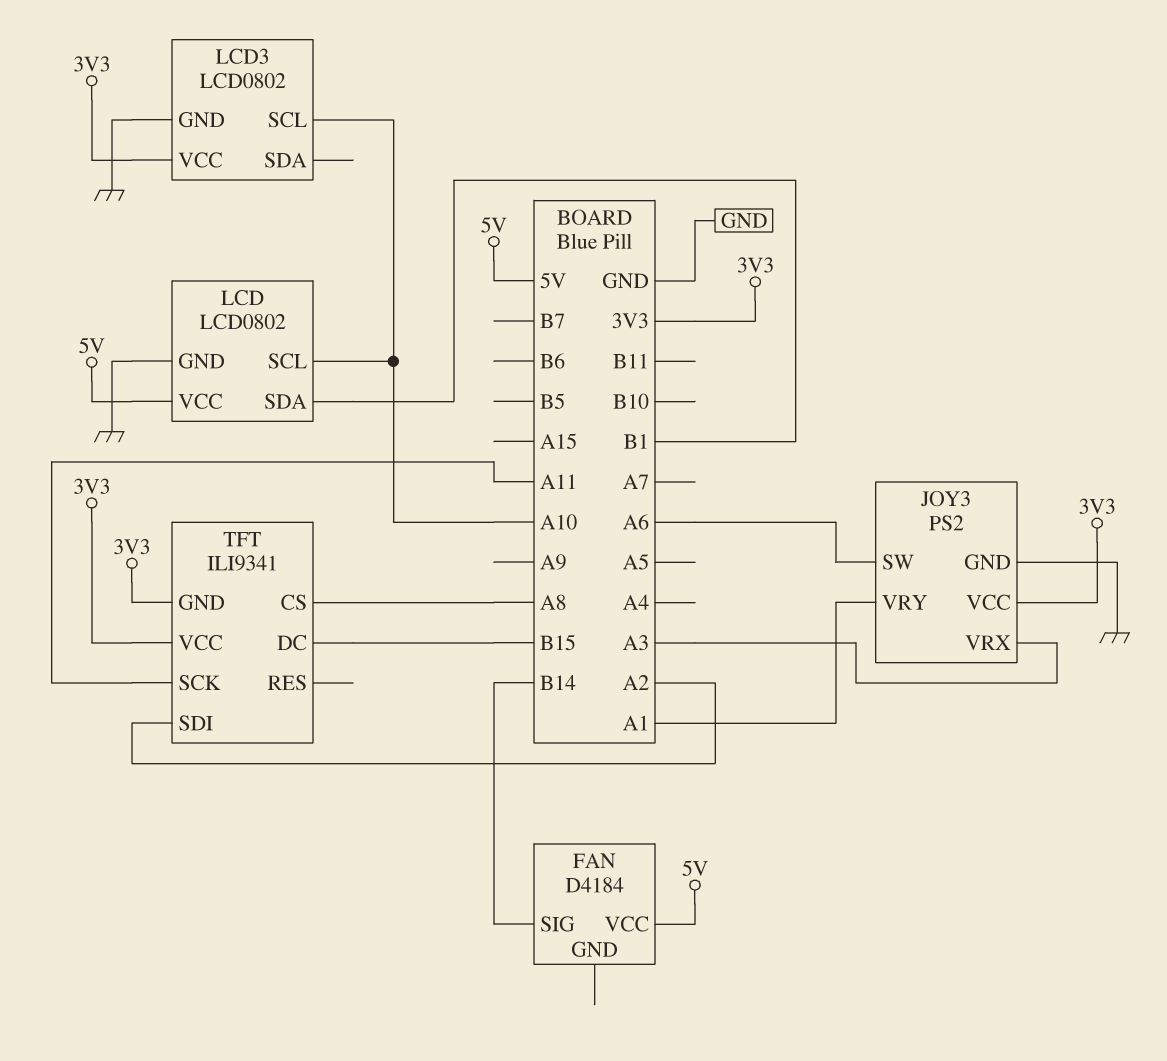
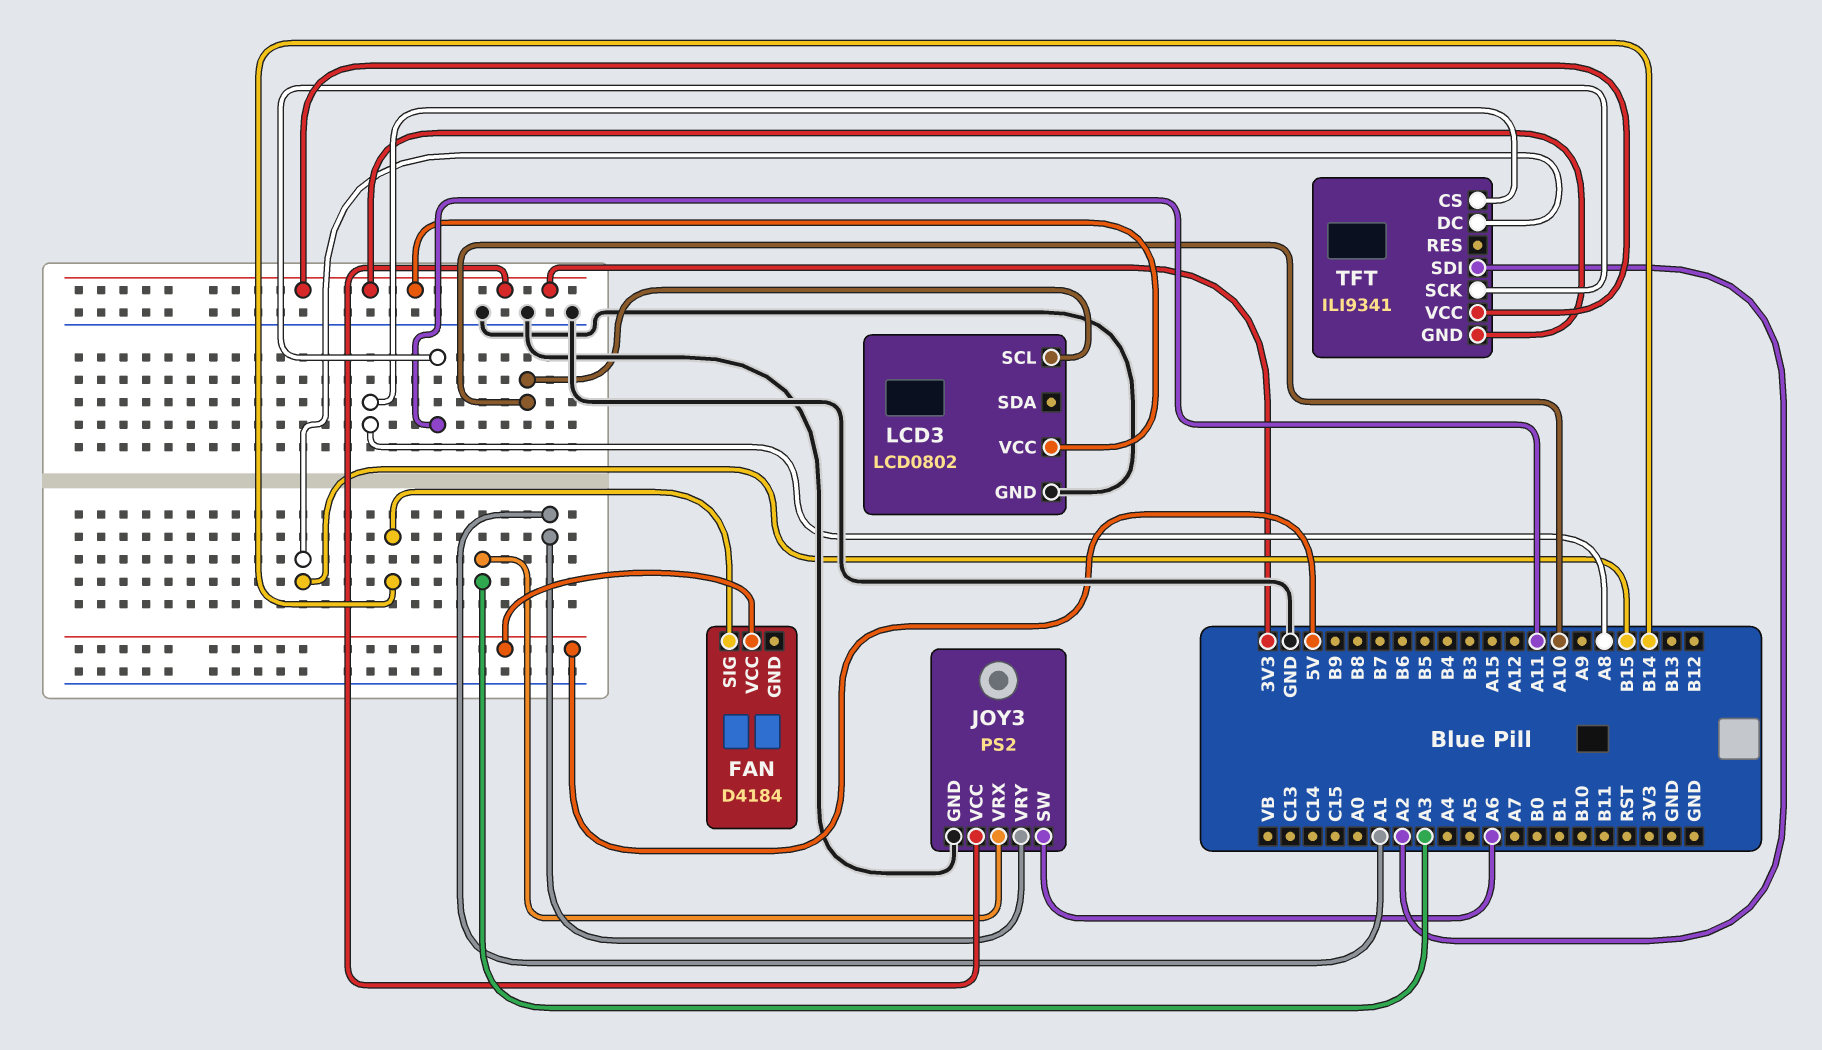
LCD: LCD0802 -> none
LCD pin GND: GND -> none
LCD pin SCL: A10 -> none
LCD pin SDA: B1 -> none
LCD pin VCC: 5V -> none

